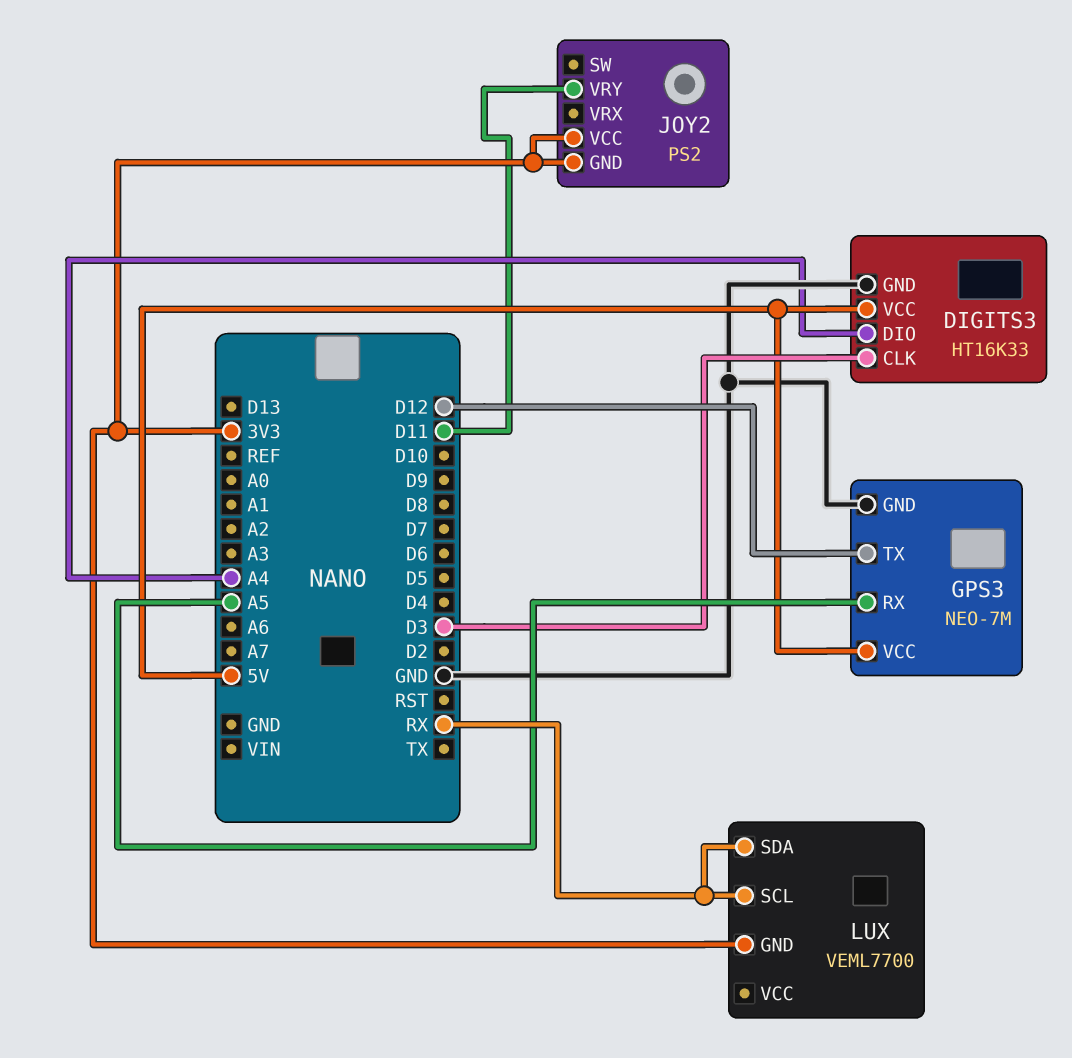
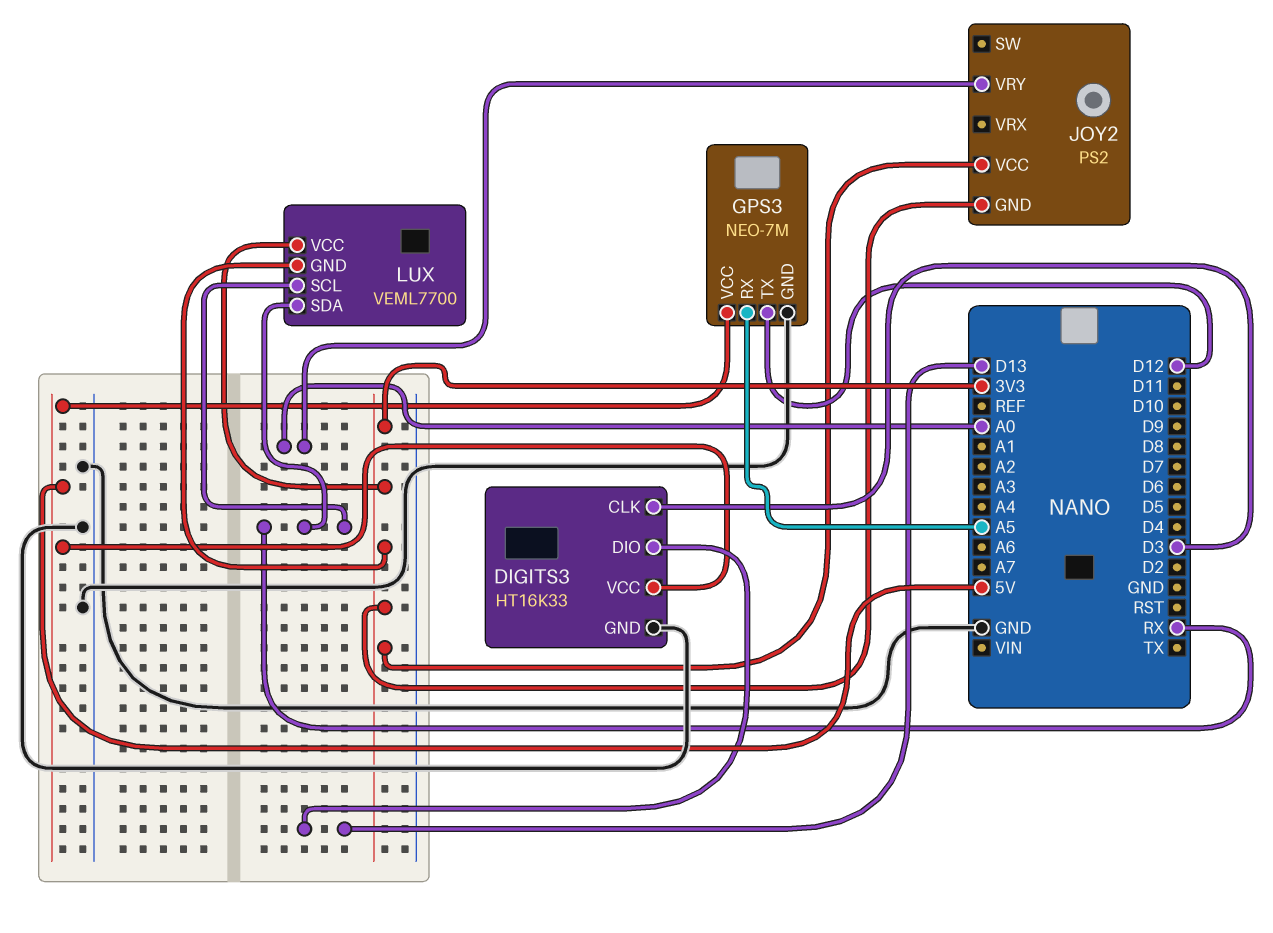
DIGITS3 pin DIO: A4 -> D13
JOY2 pin VRY: D11 -> A0
LUX pin VCC: none -> 3V3

